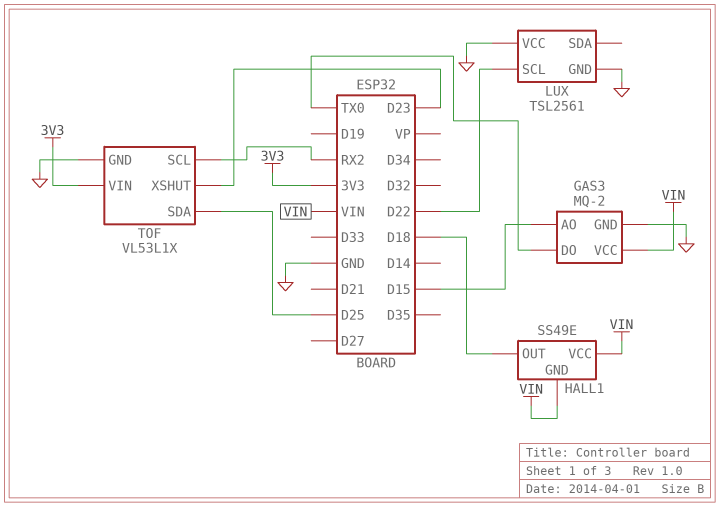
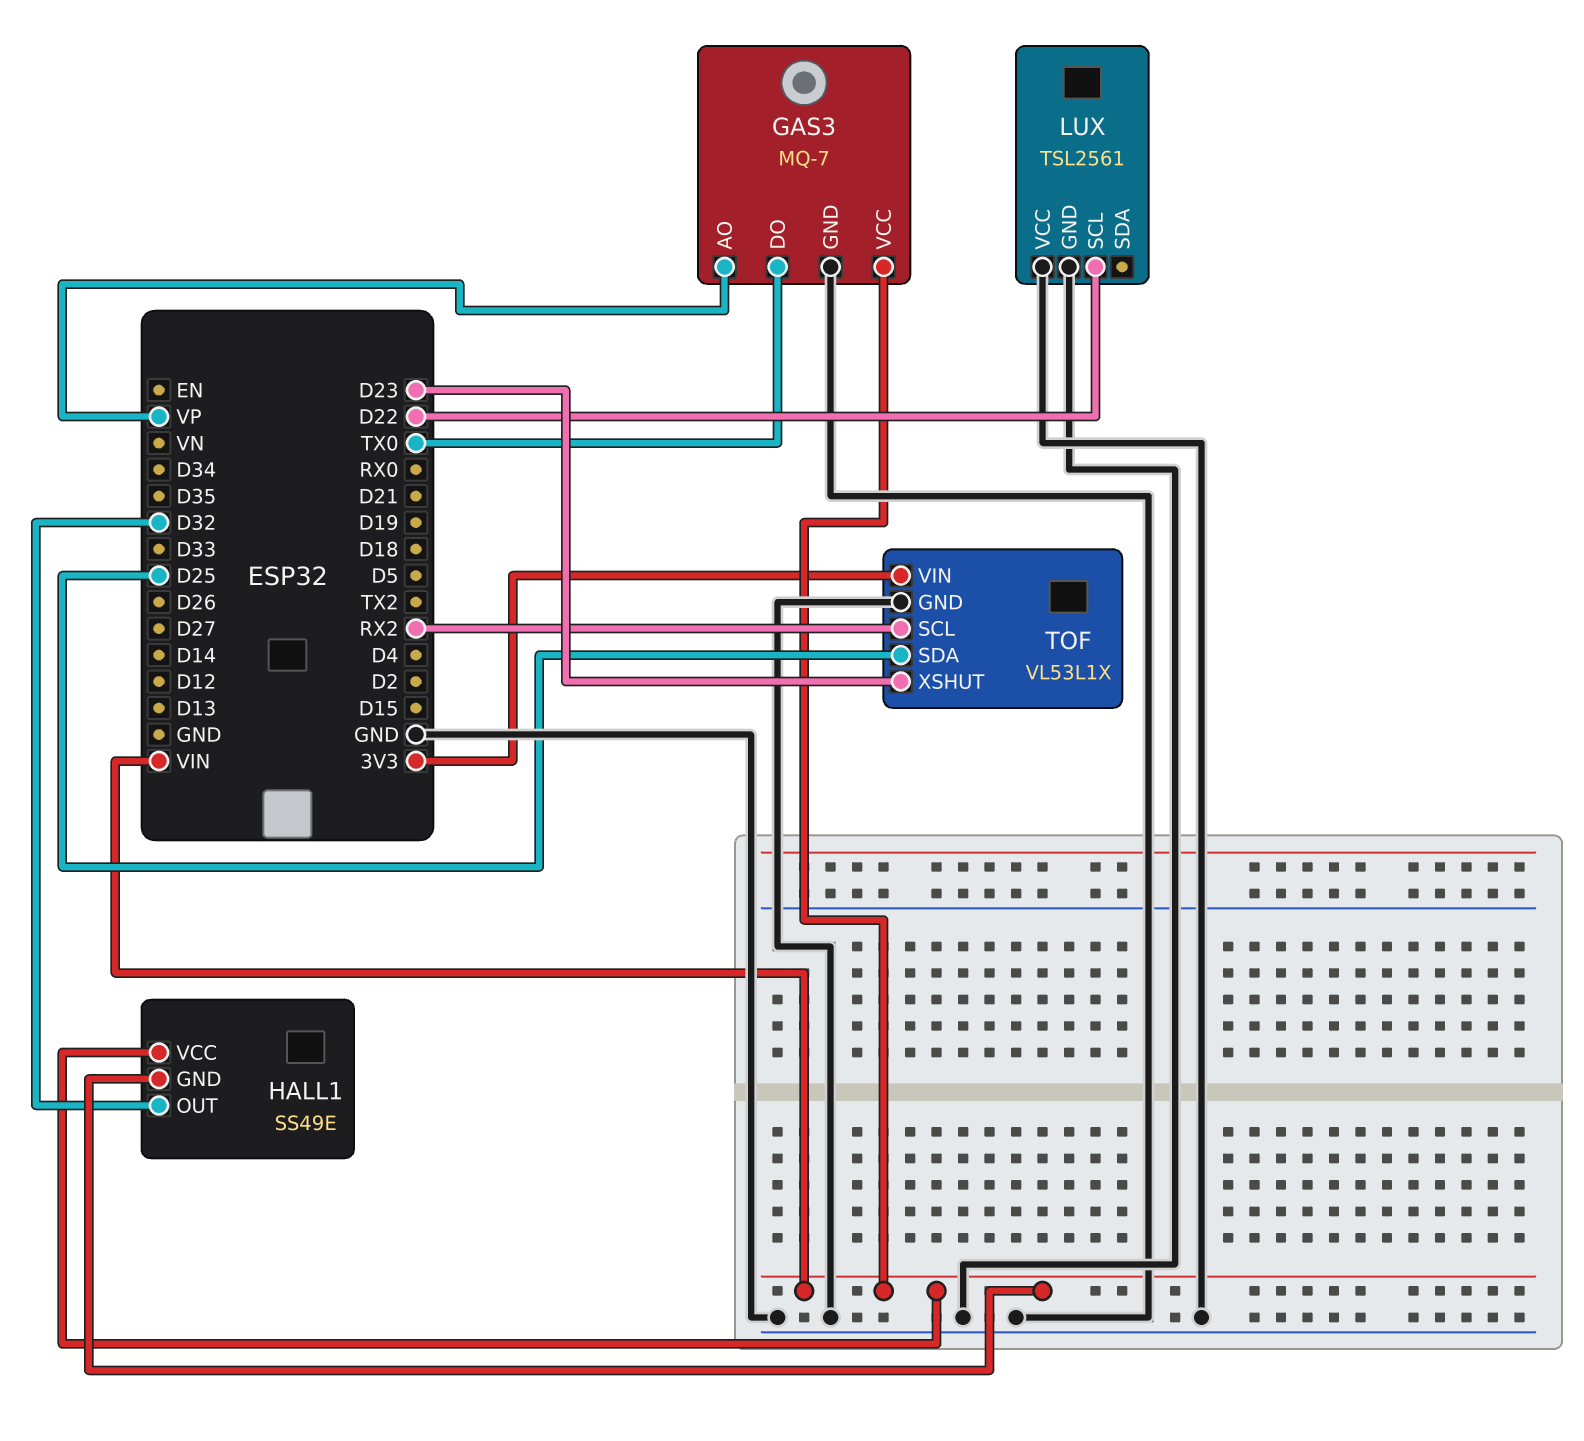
GAS3: MQ-2 -> MQ-7
GAS3 pin AO: D15 -> VP
HALL1 pin OUT: D18 -> D32

